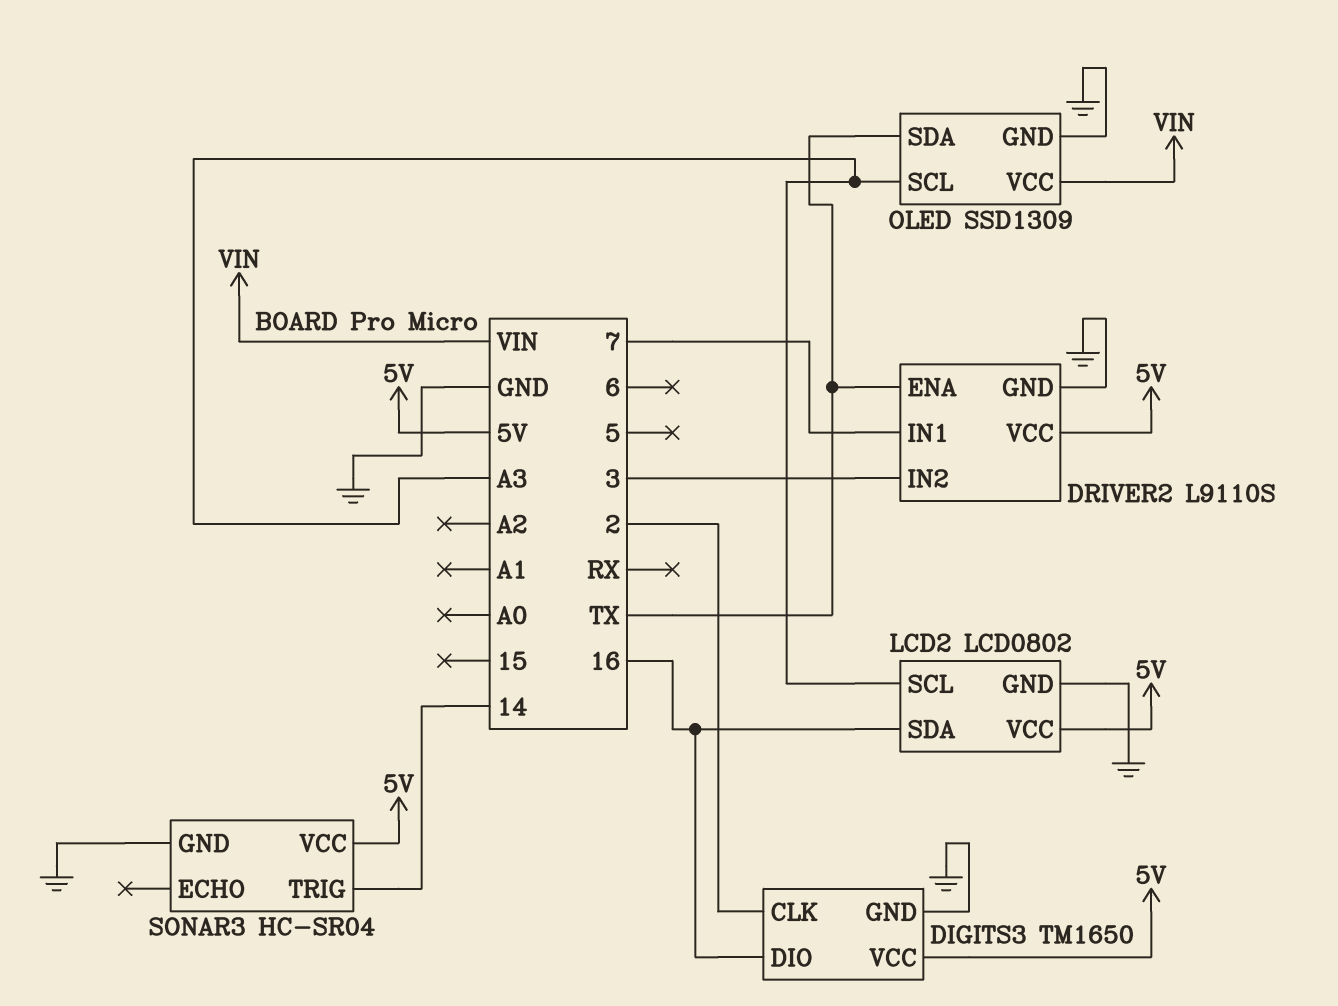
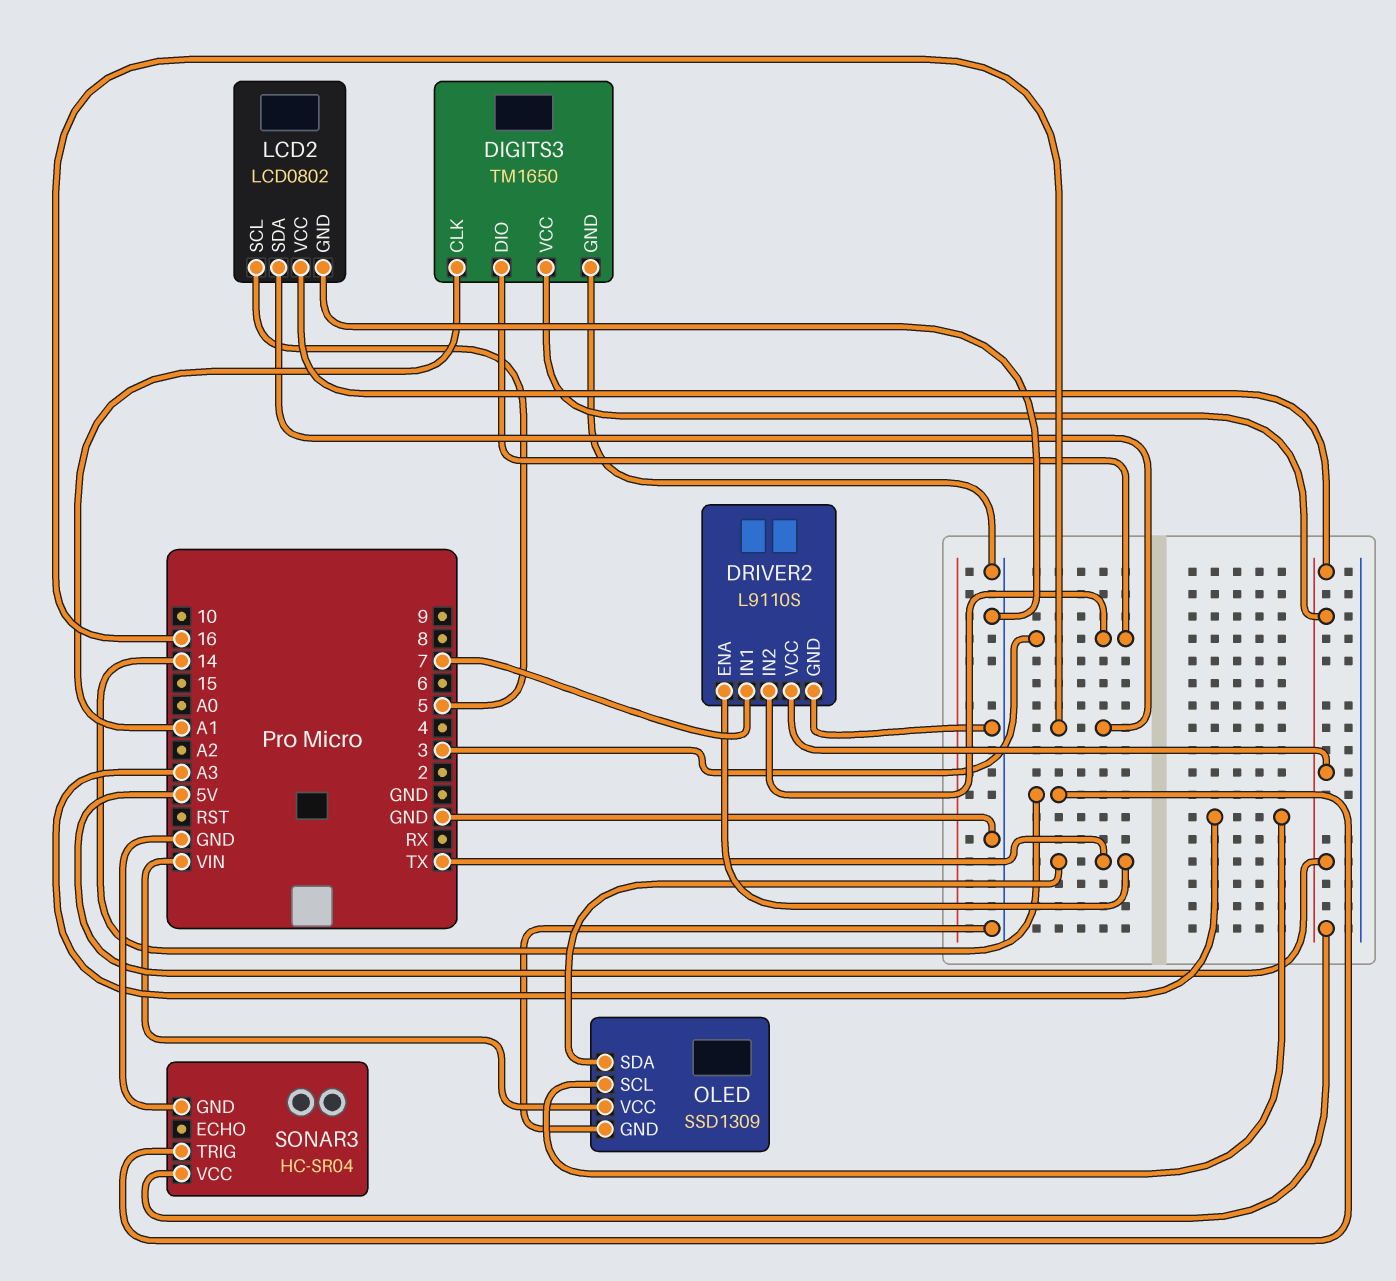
DIGITS3 pin CLK: 2 -> A1
DIGITS3 pin DIO: 16 -> 3
LCD2 pin SCL: A3 -> 5

